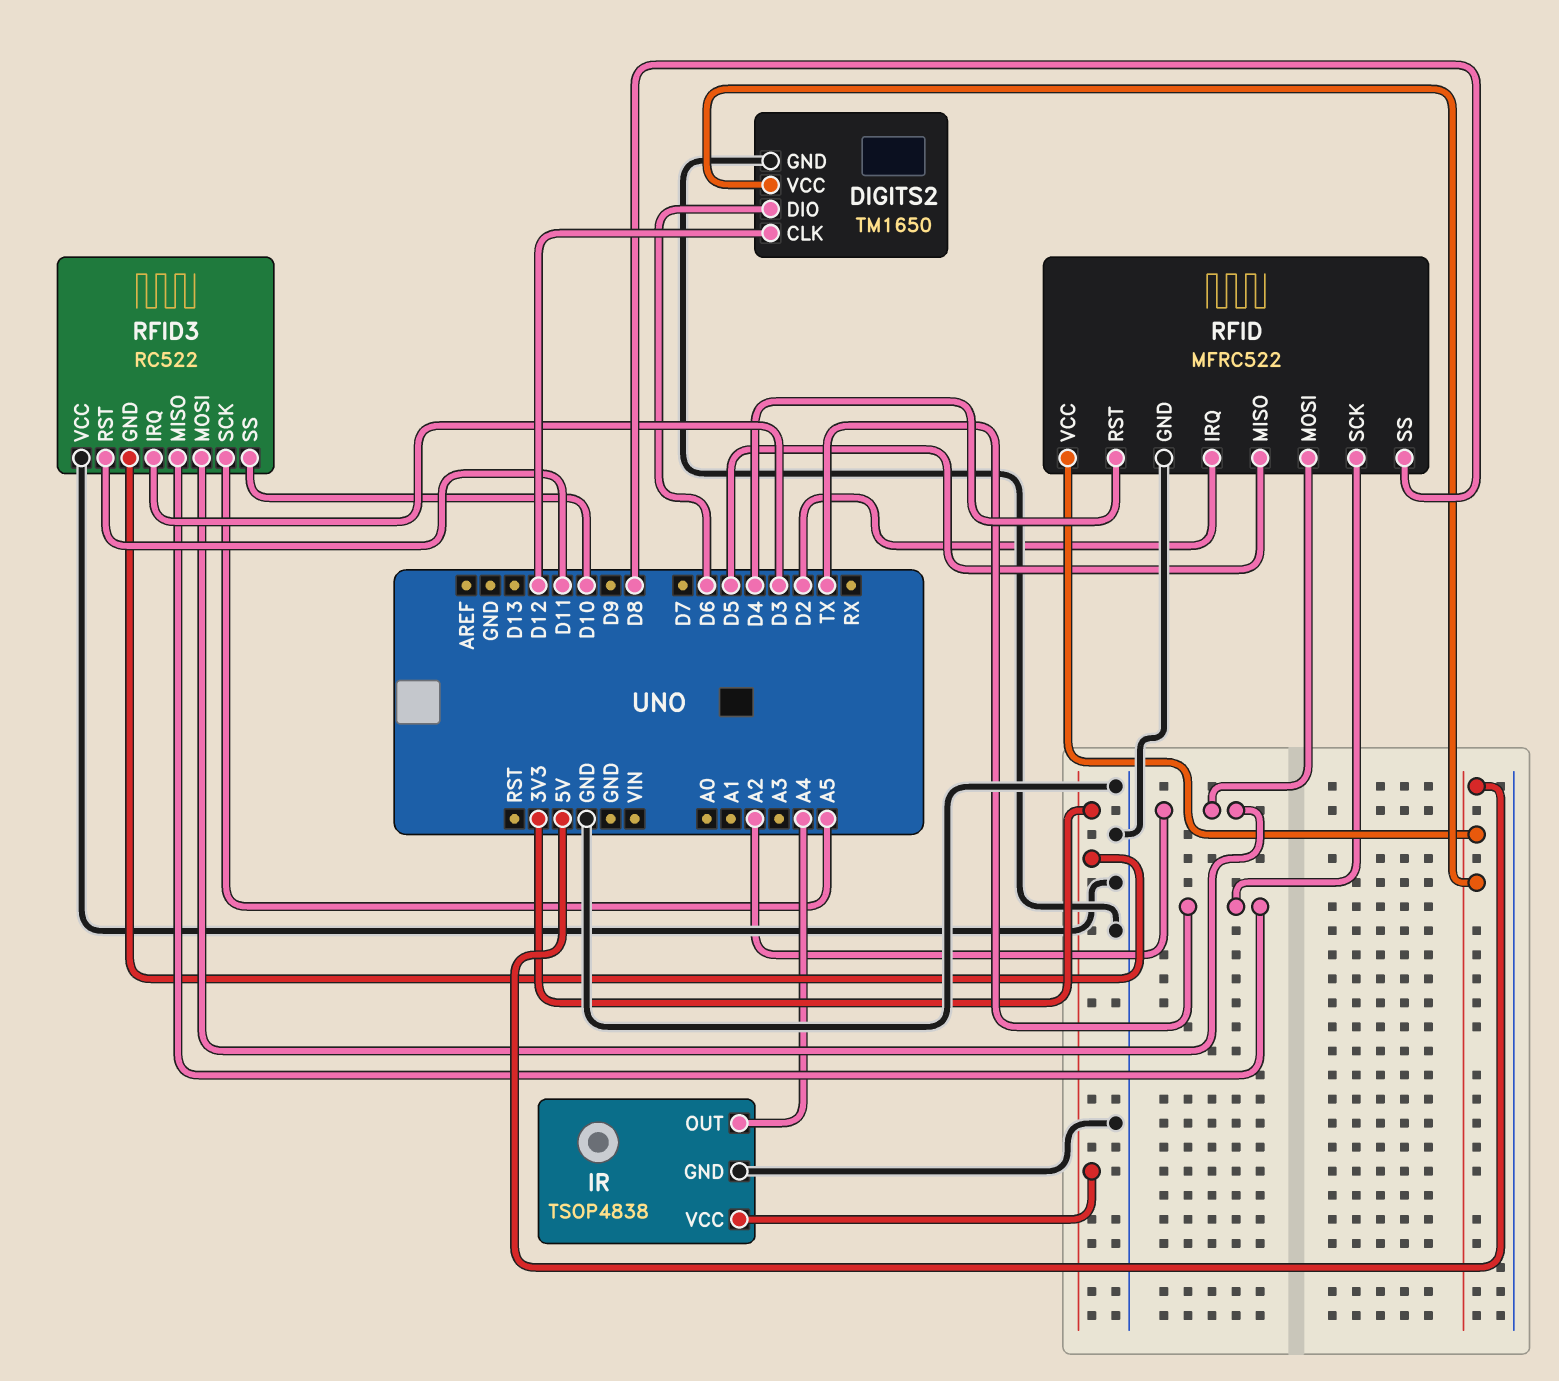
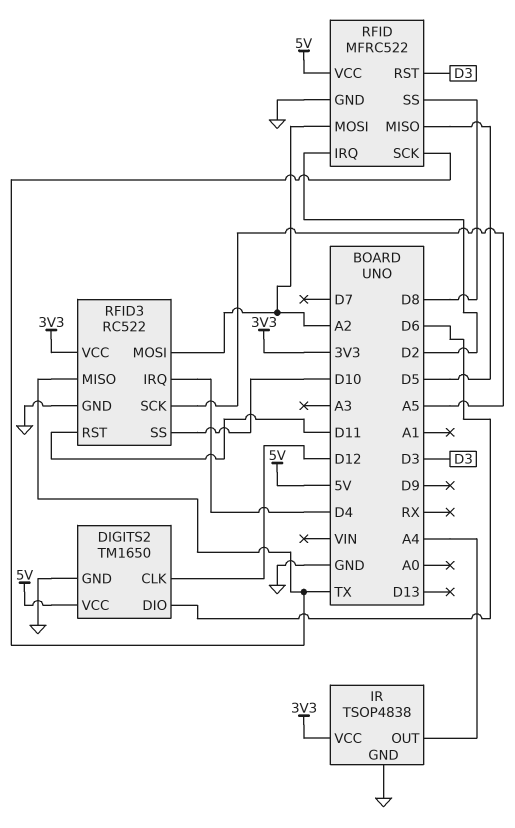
RFID pin RST: D4 -> D3
RFID3 pin GND: 3V3 -> GND
RFID3 pin IRQ: D3 -> D4
RFID3 pin VCC: GND -> 3V3

